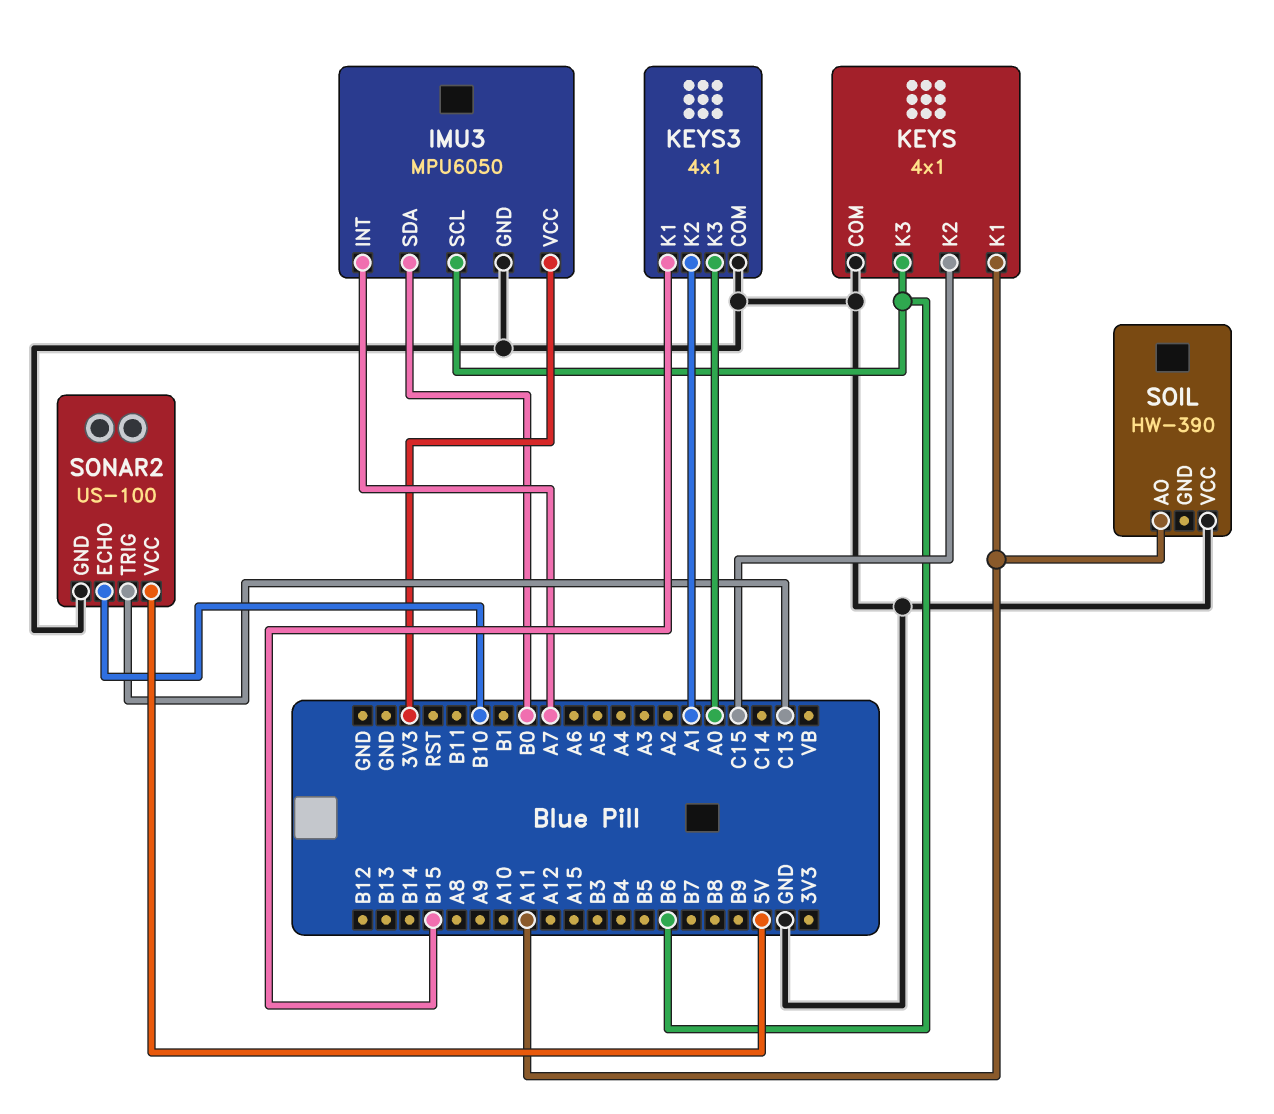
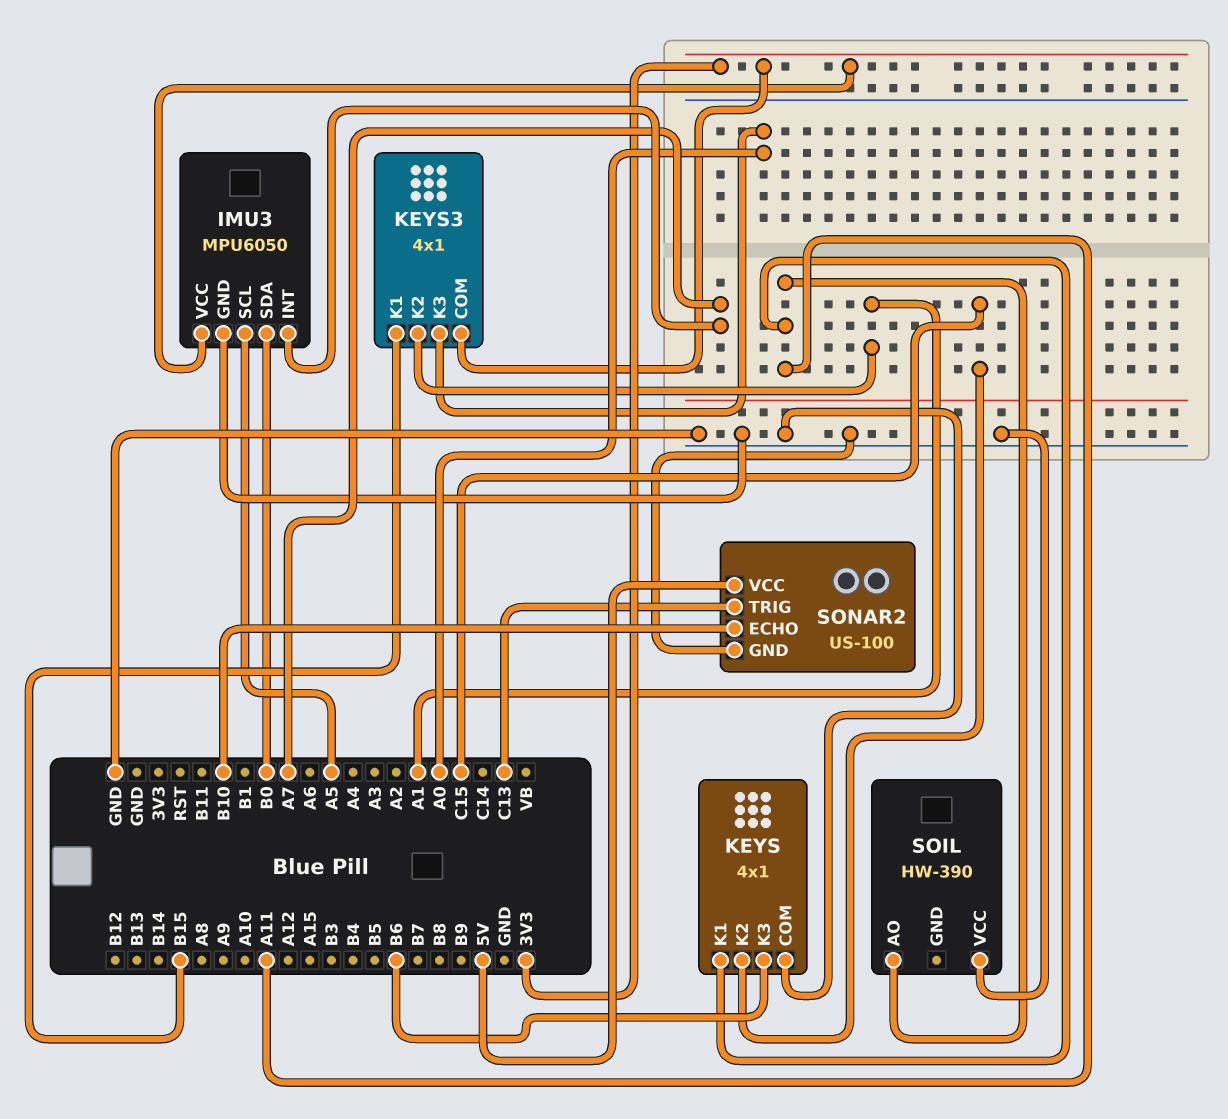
IMU3 pin SCL: B6 -> A5
KEYS3 pin COM: GND -> 3V3

